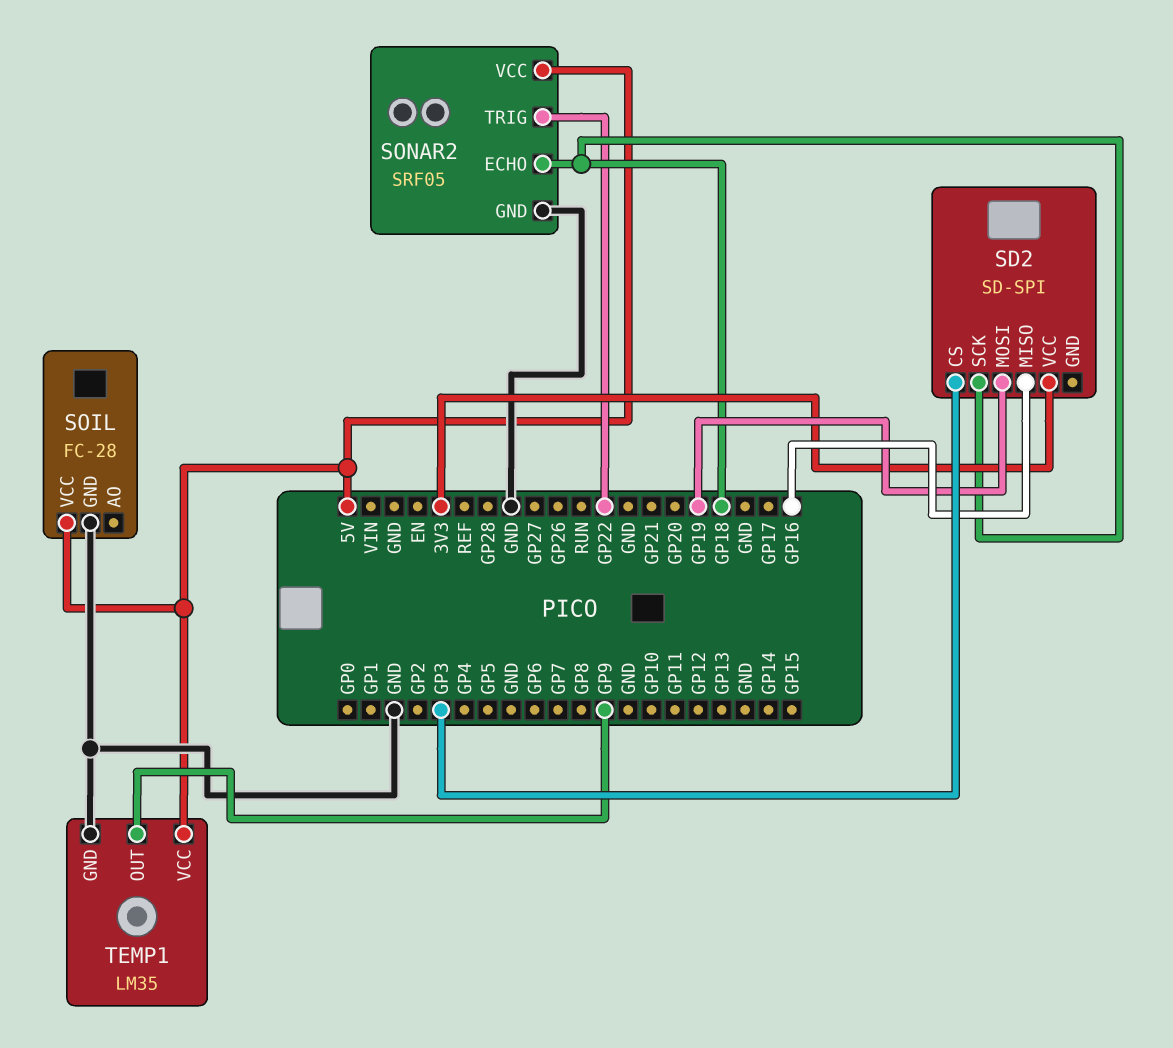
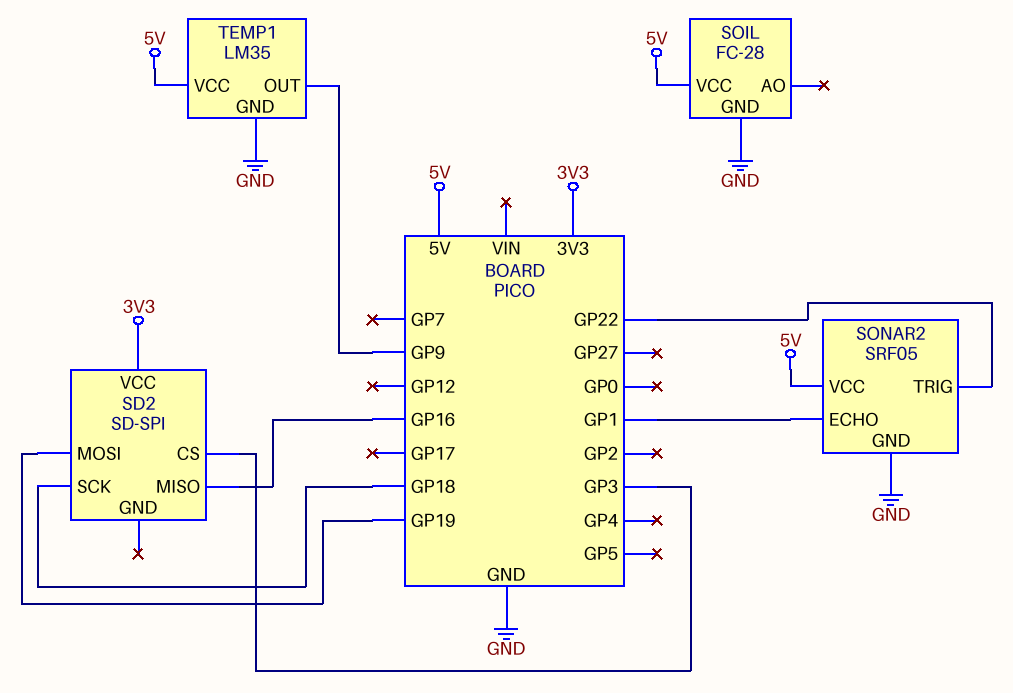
SONAR2 pin ECHO: GP18 -> GP1

